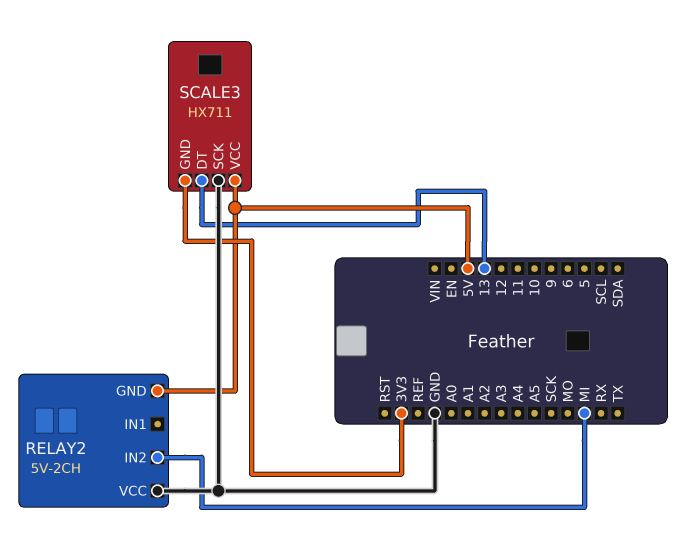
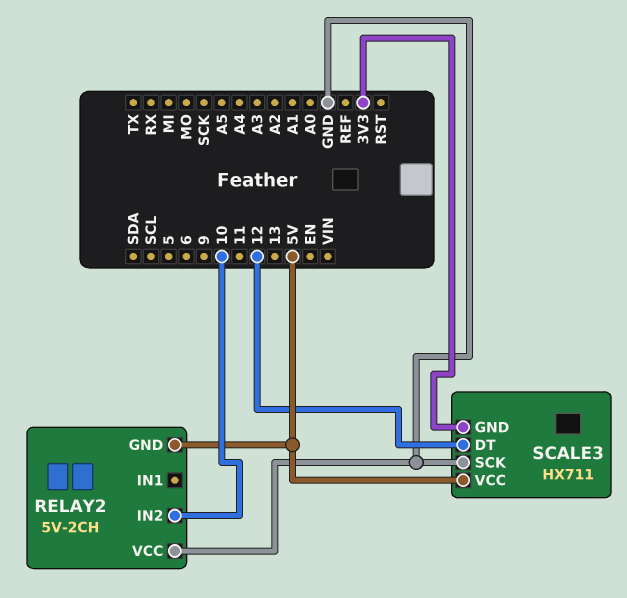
RELAY2 pin IN2: MI -> 10
SCALE3 pin DT: 13 -> 12

